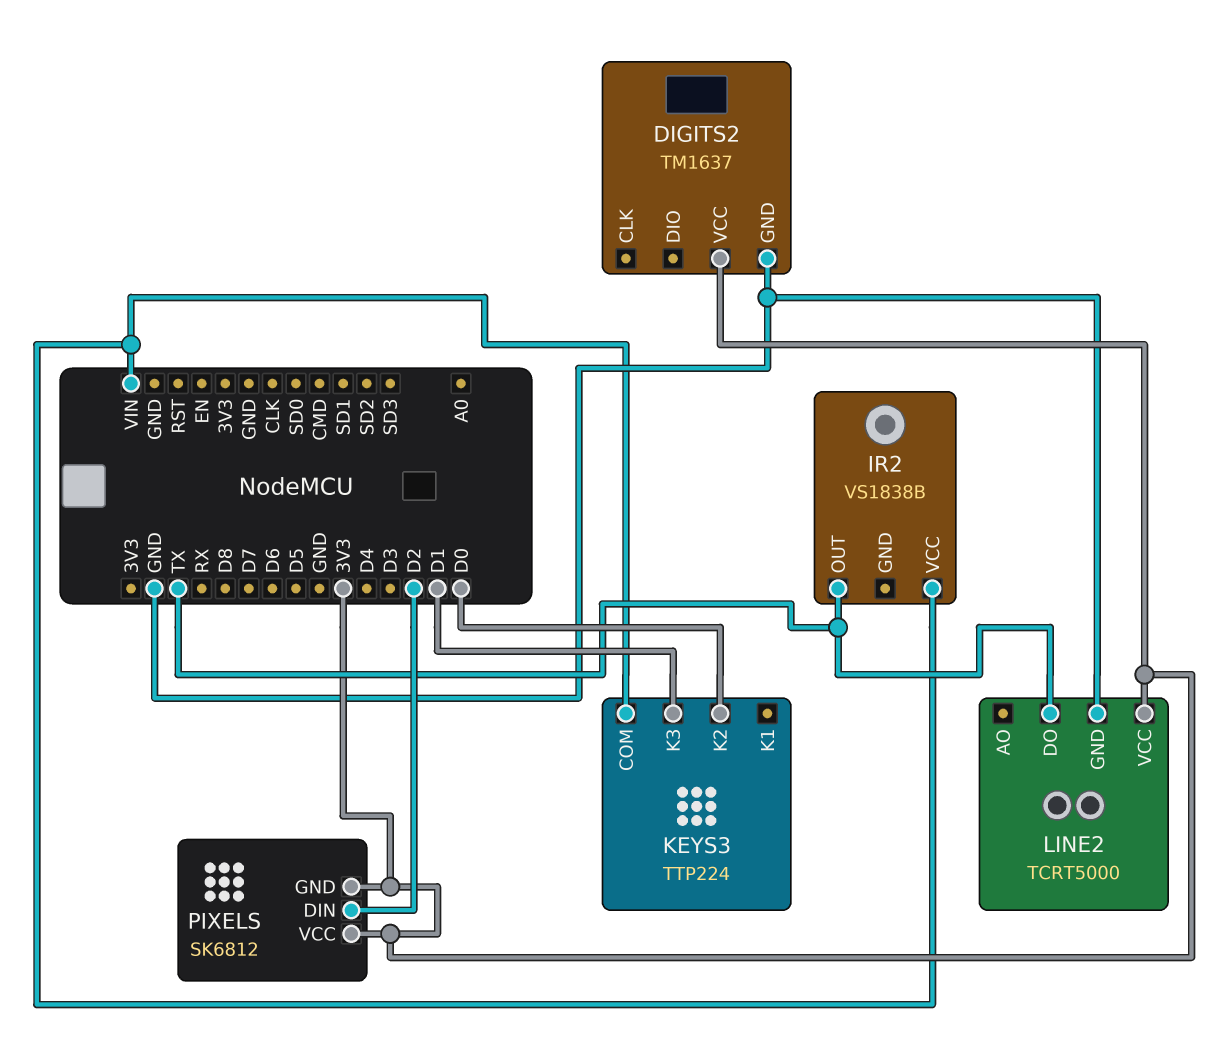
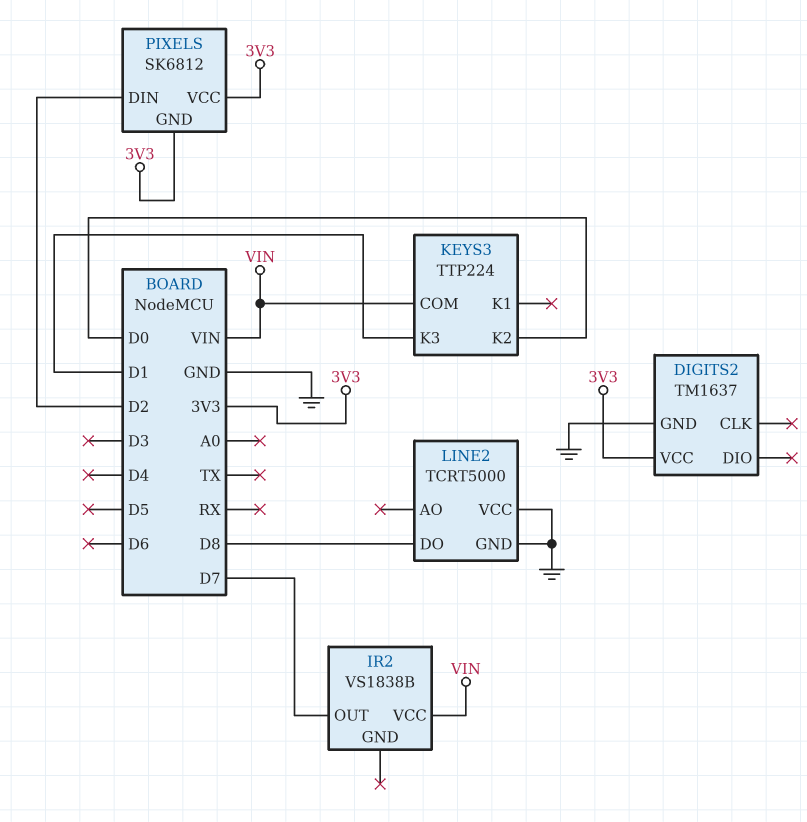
IR2 pin OUT: TX -> D7
LINE2 pin DO: TX -> D8
LINE2 pin VCC: 3V3 -> GND

